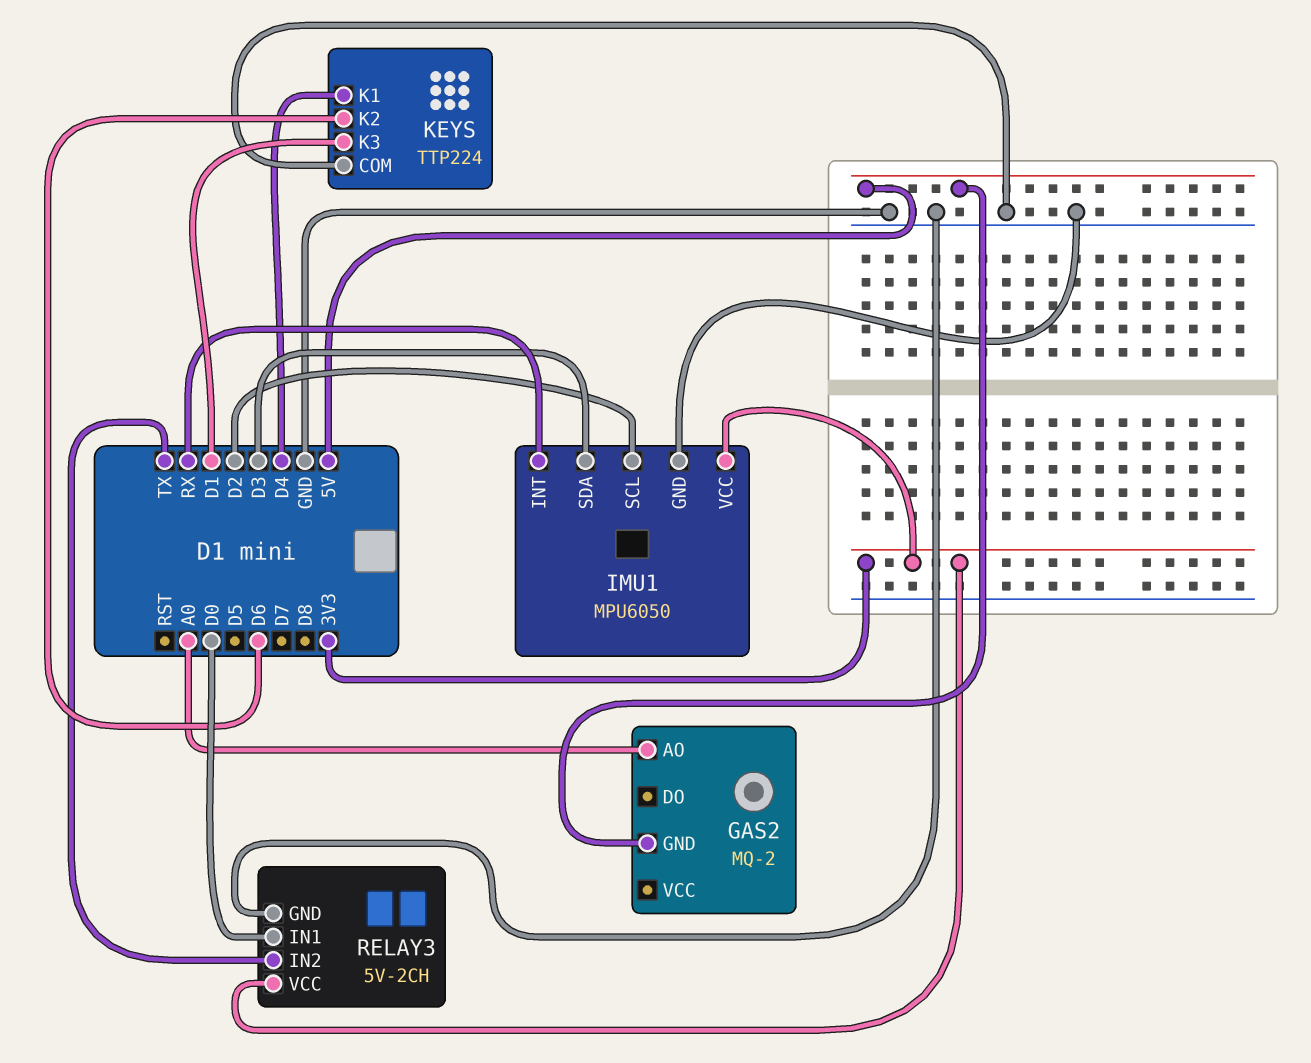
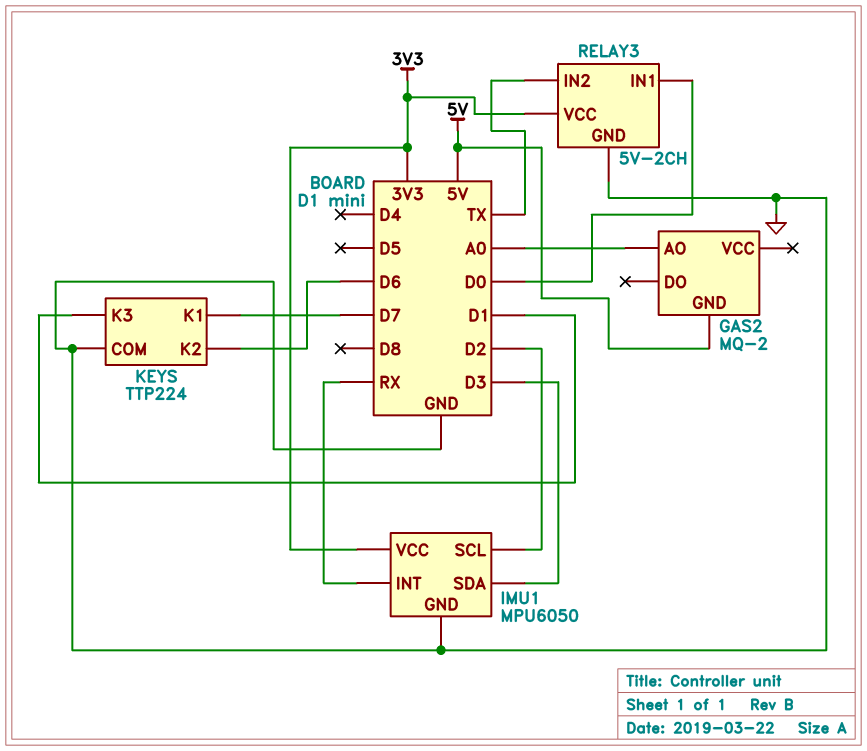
KEYS pin K1: D4 -> D7

